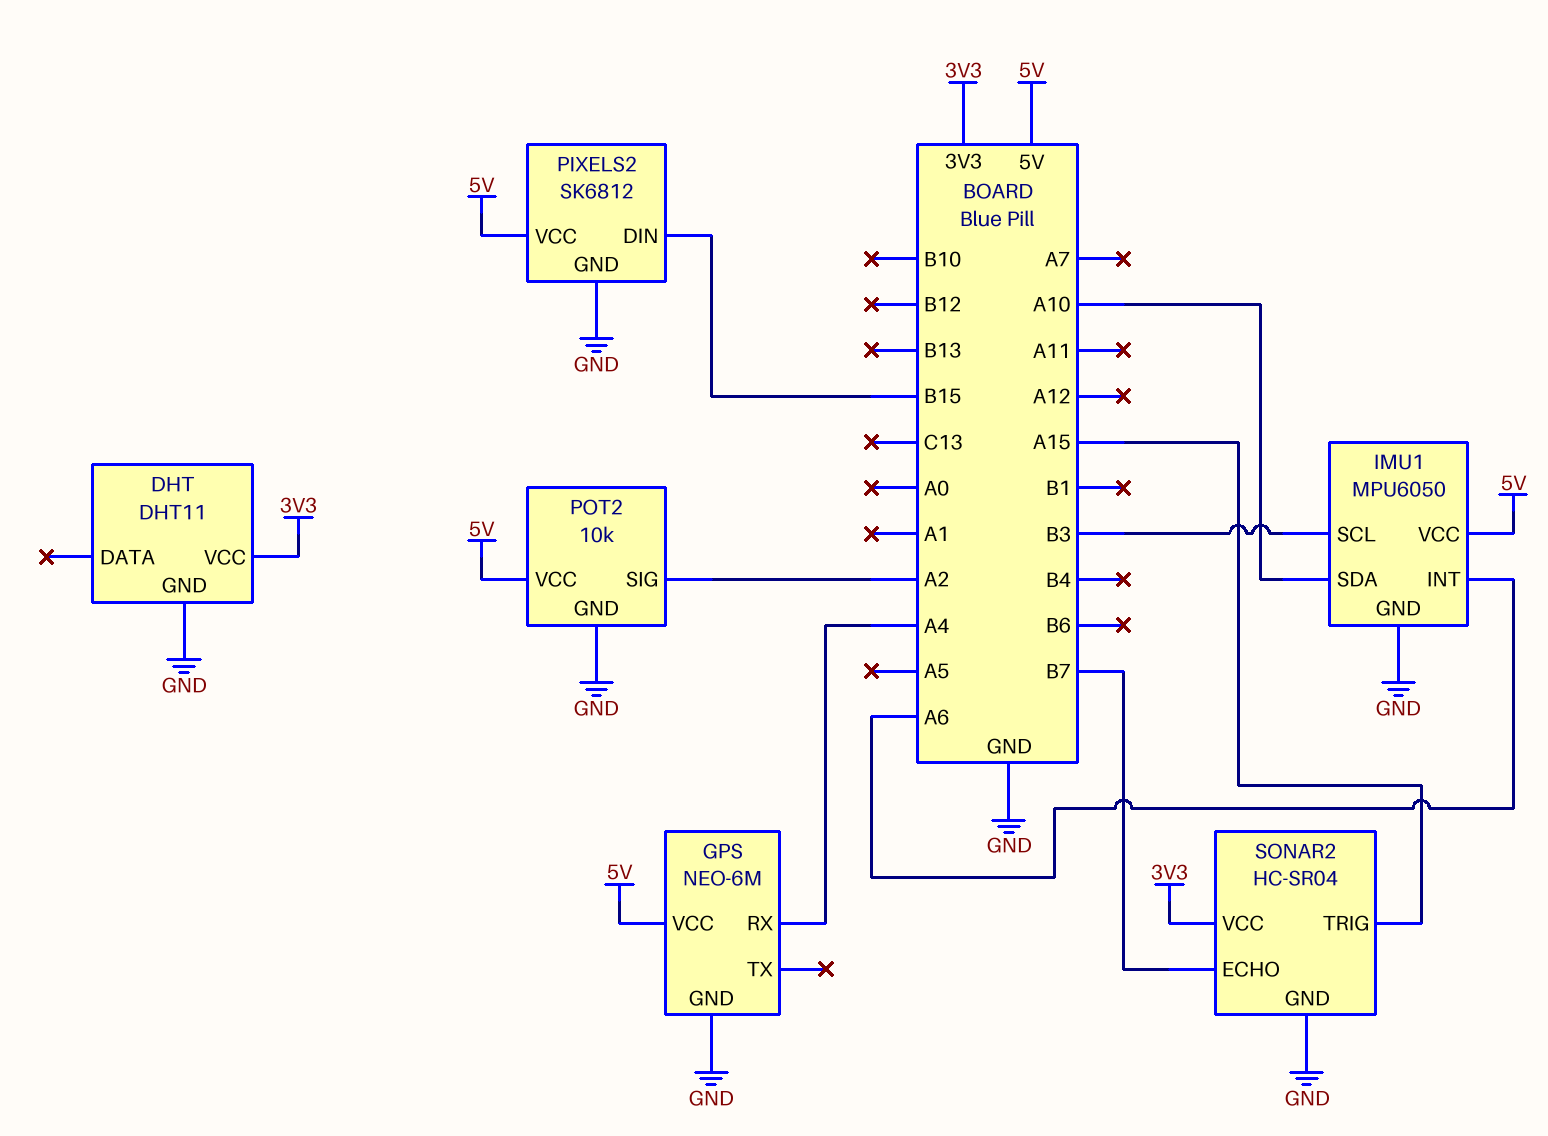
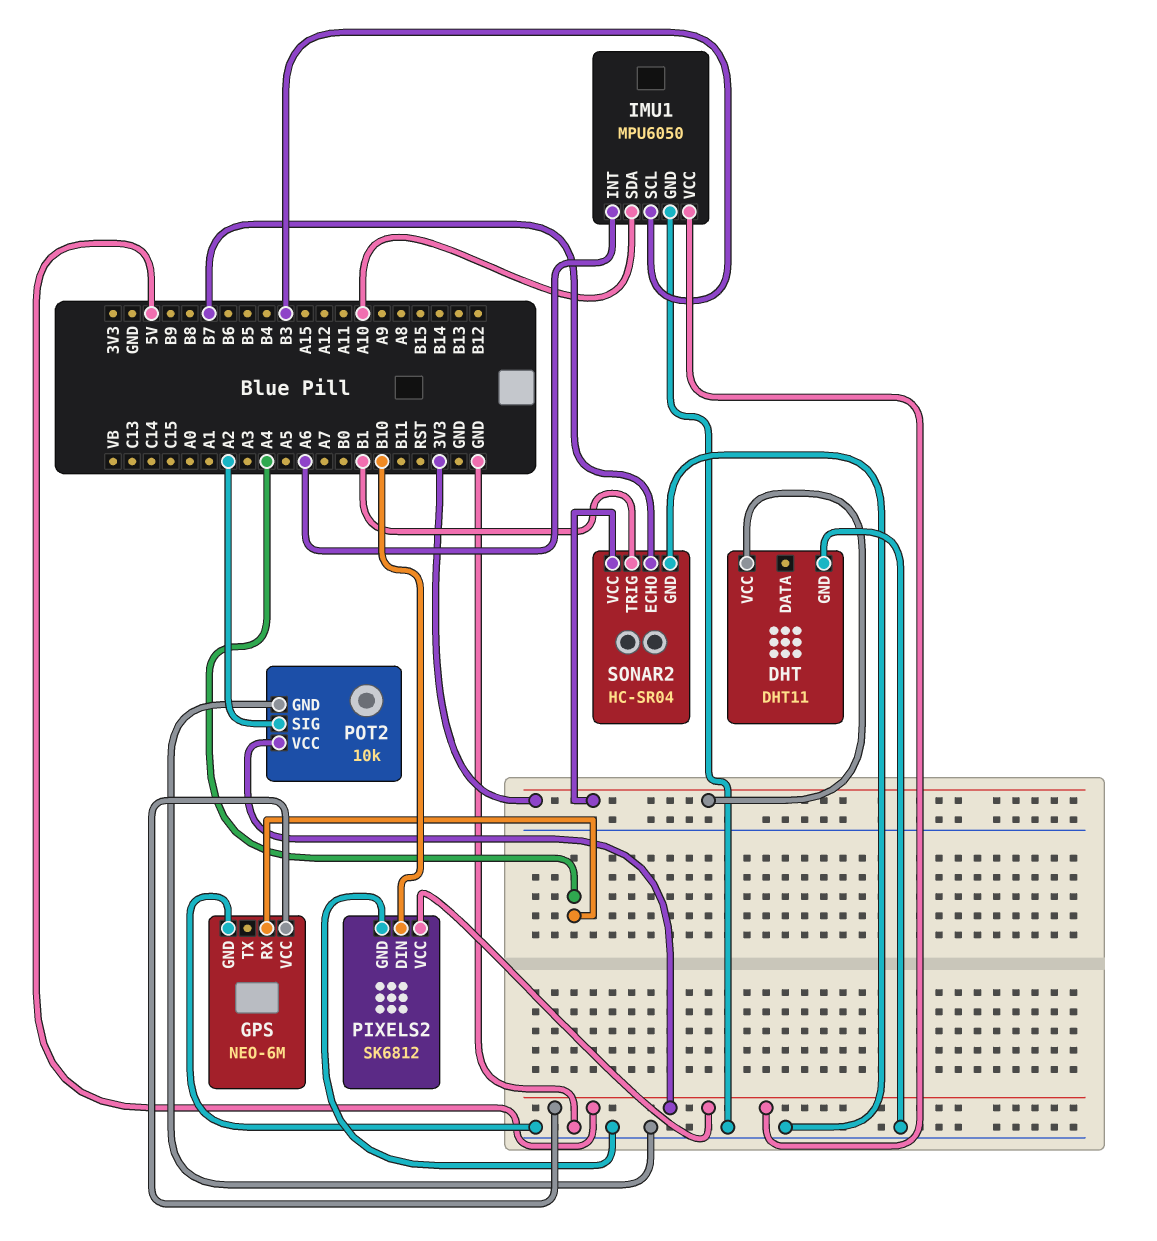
PIXELS2 pin DIN: B15 -> B10
SONAR2 pin TRIG: A15 -> B1

